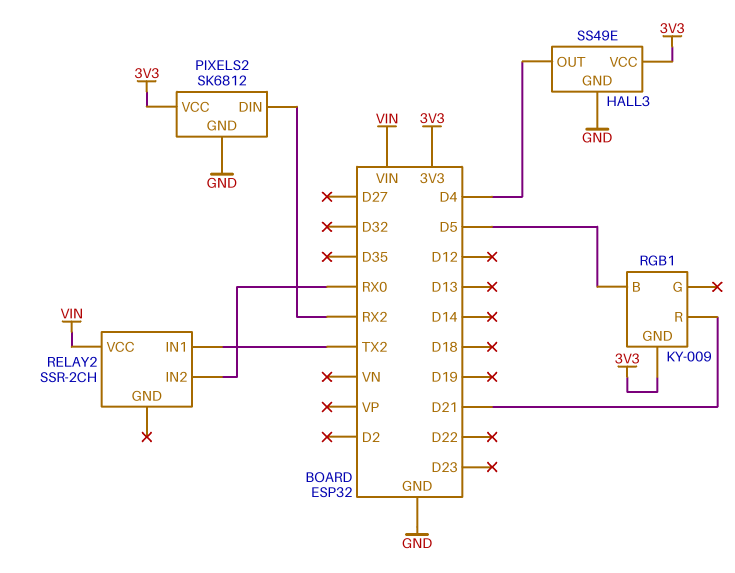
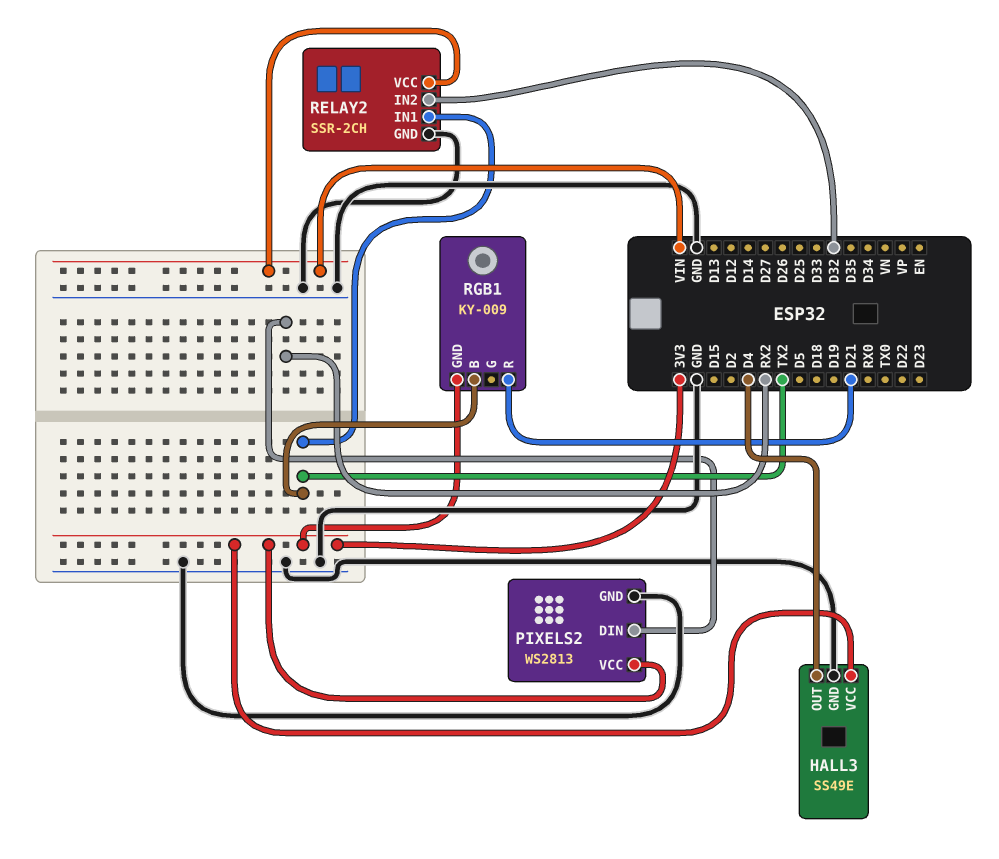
PIXELS2: SK6812 -> WS2813
RELAY2 pin GND: none -> GND
RELAY2 pin IN2: RX0 -> D32
RGB1 pin B: D5 -> TX2

